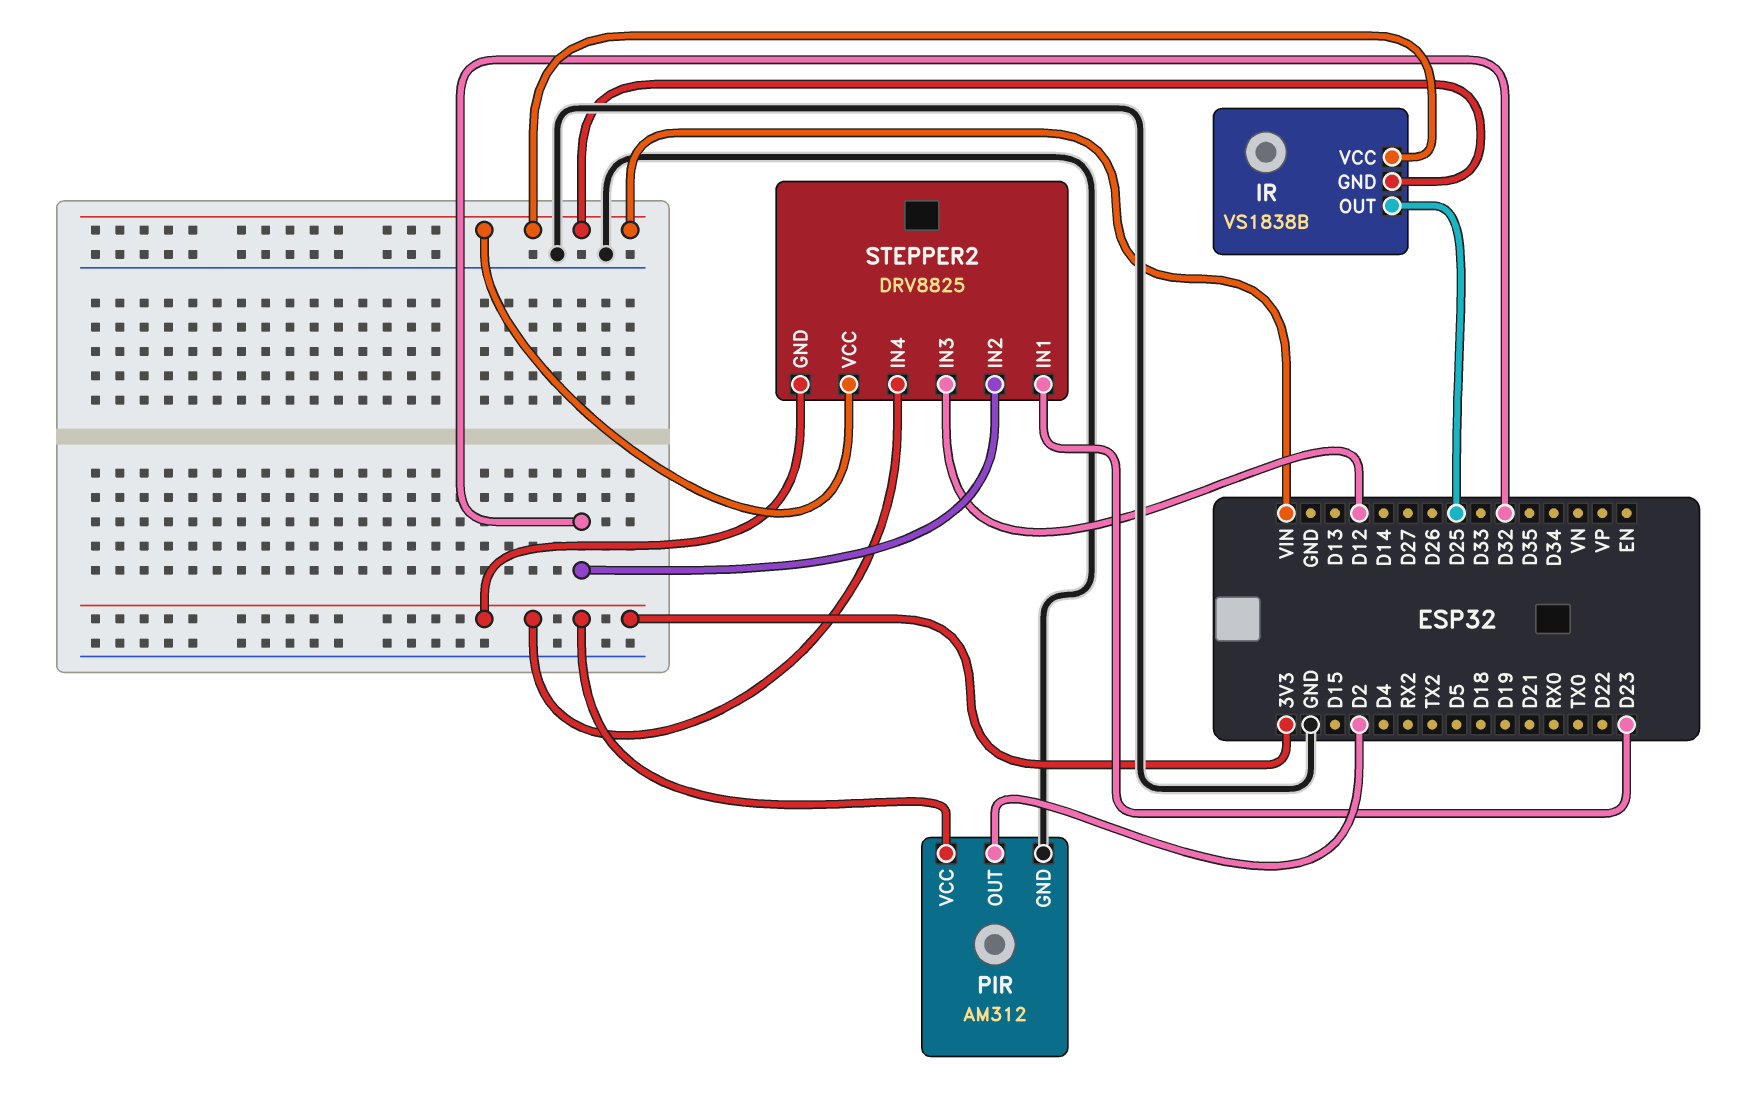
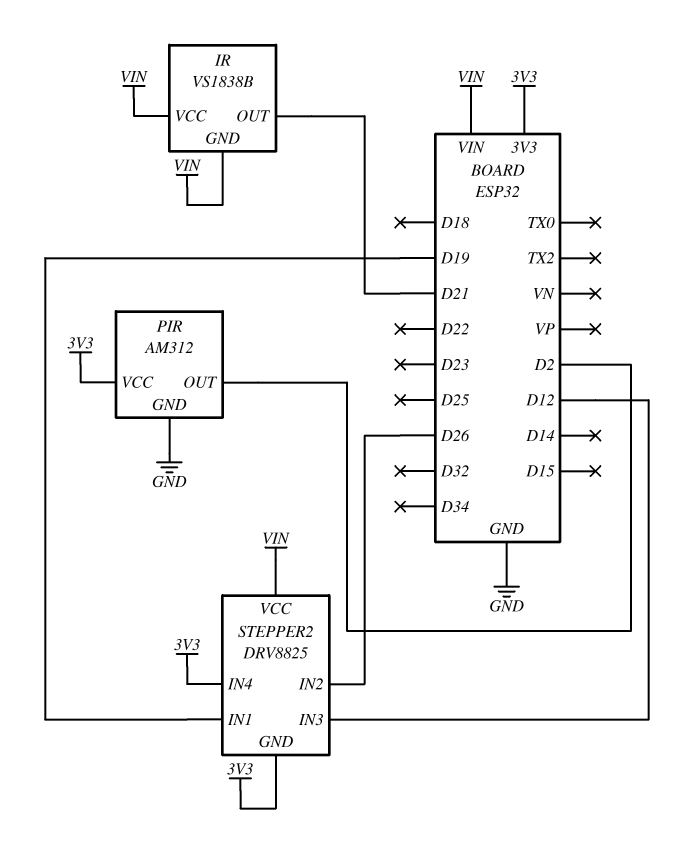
IR pin OUT: D25 -> D21
STEPPER2 pin IN1: D23 -> D19
STEPPER2 pin IN2: D32 -> D26

